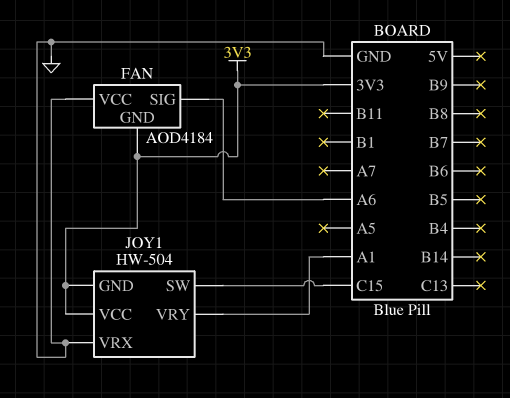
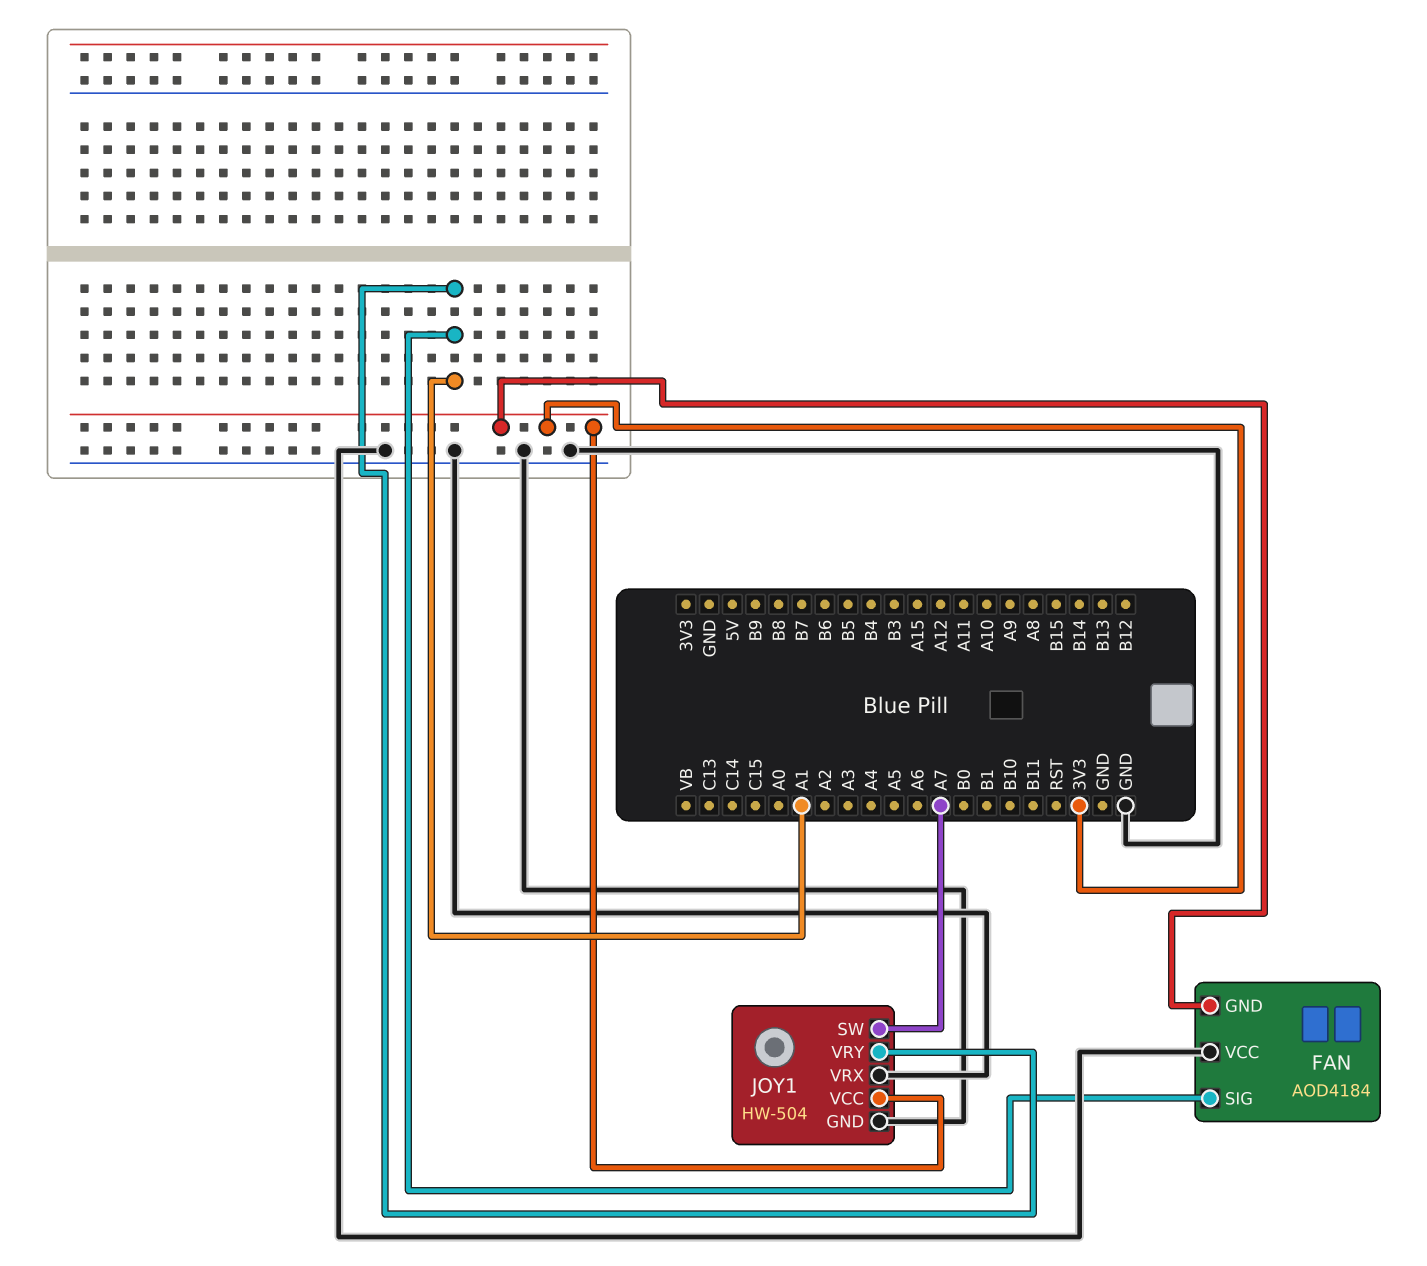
FAN pin SIG: A6 -> A1
JOY1 pin GND: 3V3 -> GND
JOY1 pin SW: C15 -> A7

